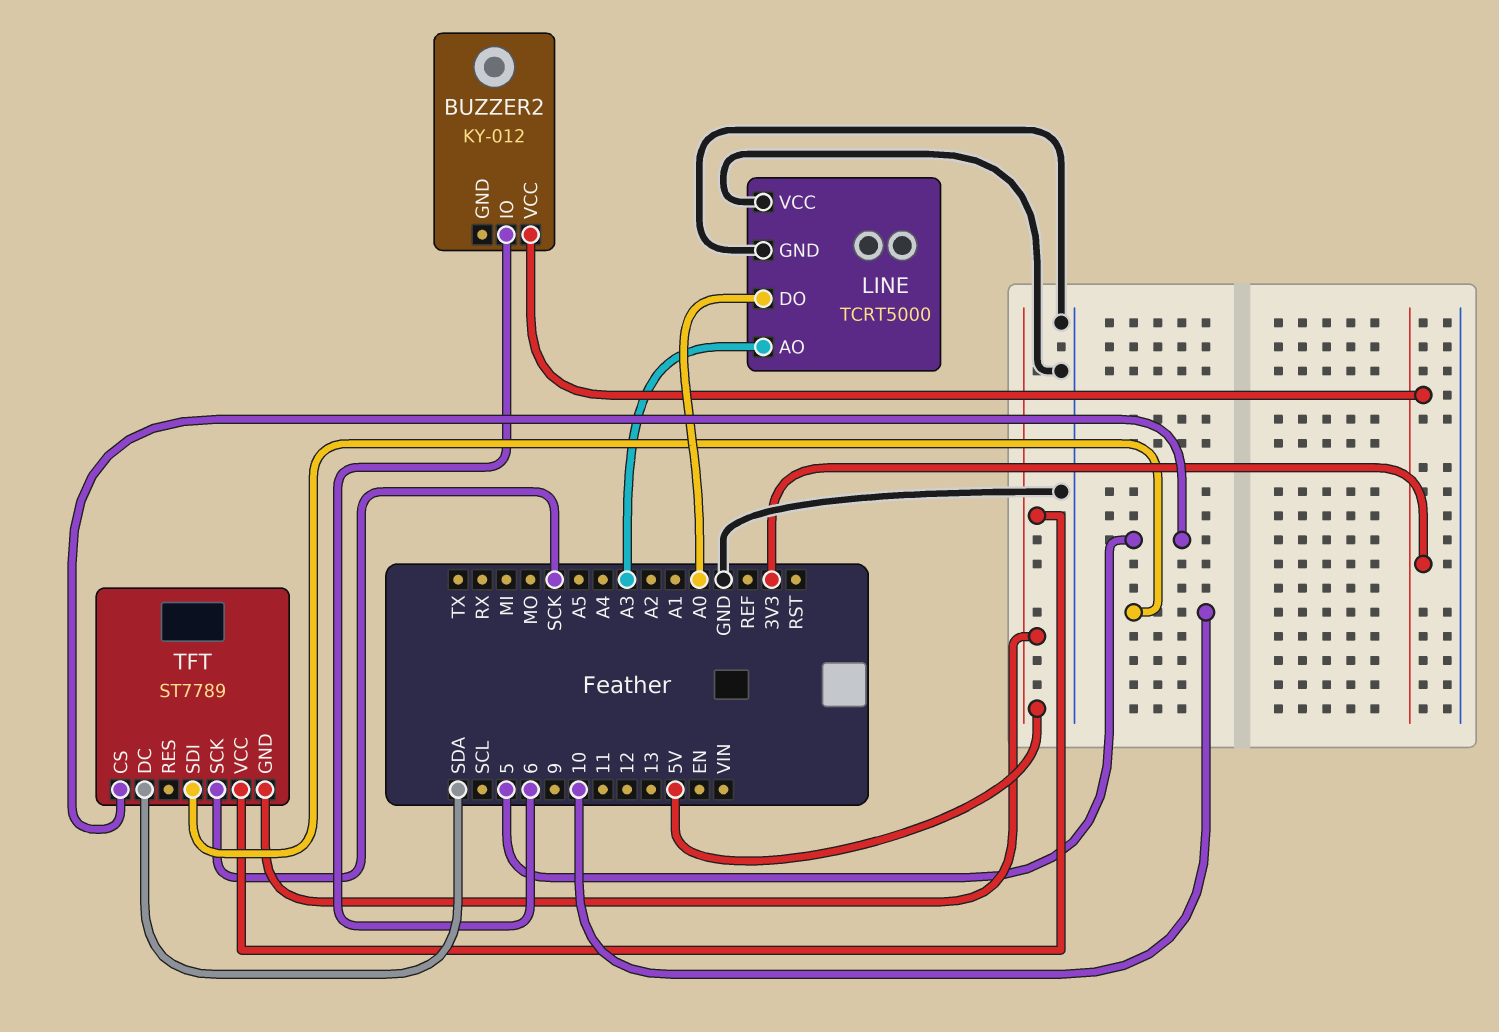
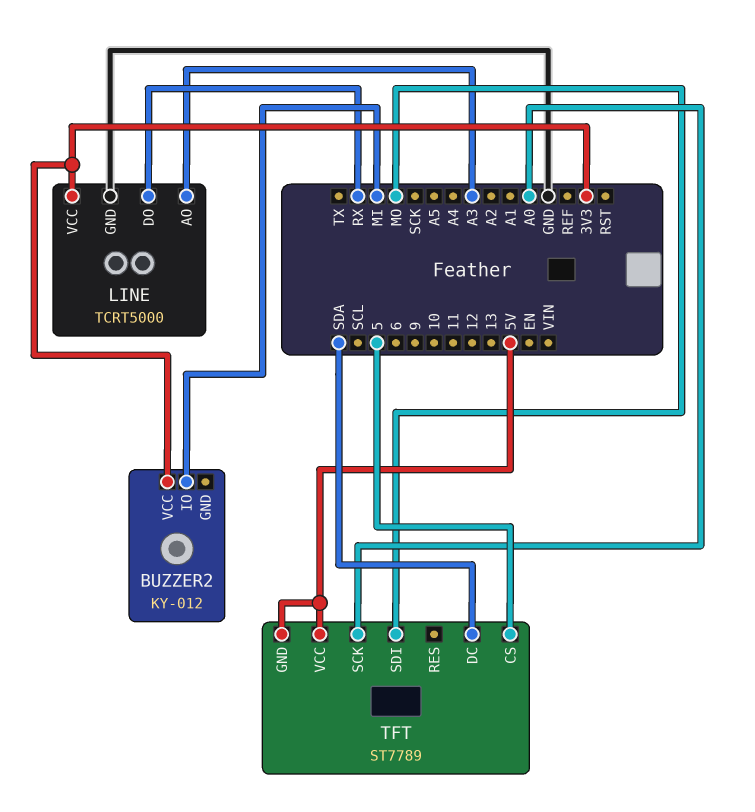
BUZZER2 pin IO: 6 -> MI
LINE pin DO: A0 -> RX
LINE pin VCC: GND -> 3V3
TFT pin SCK: SCK -> A0
TFT pin SDI: 10 -> MO

